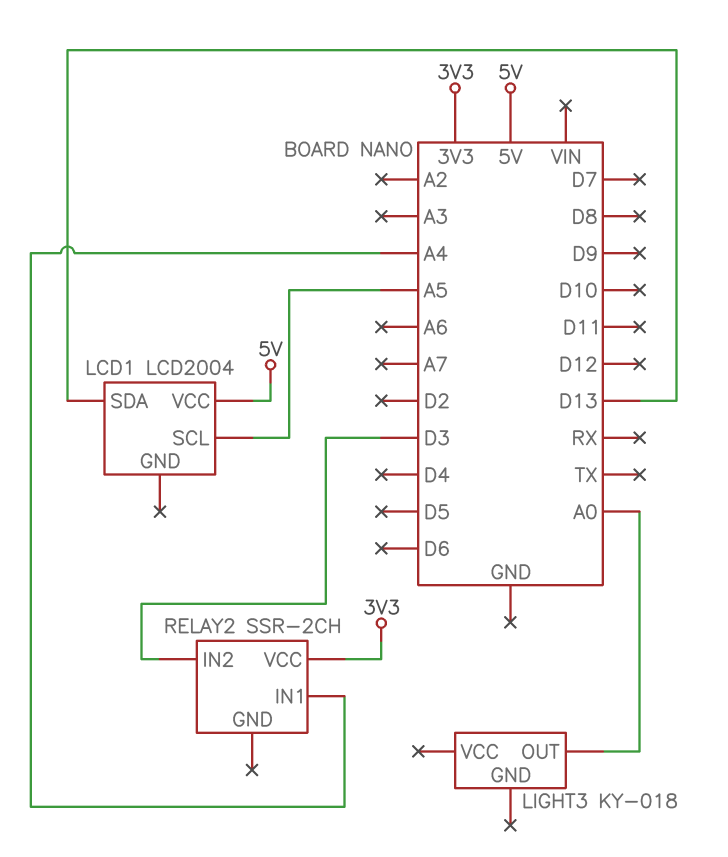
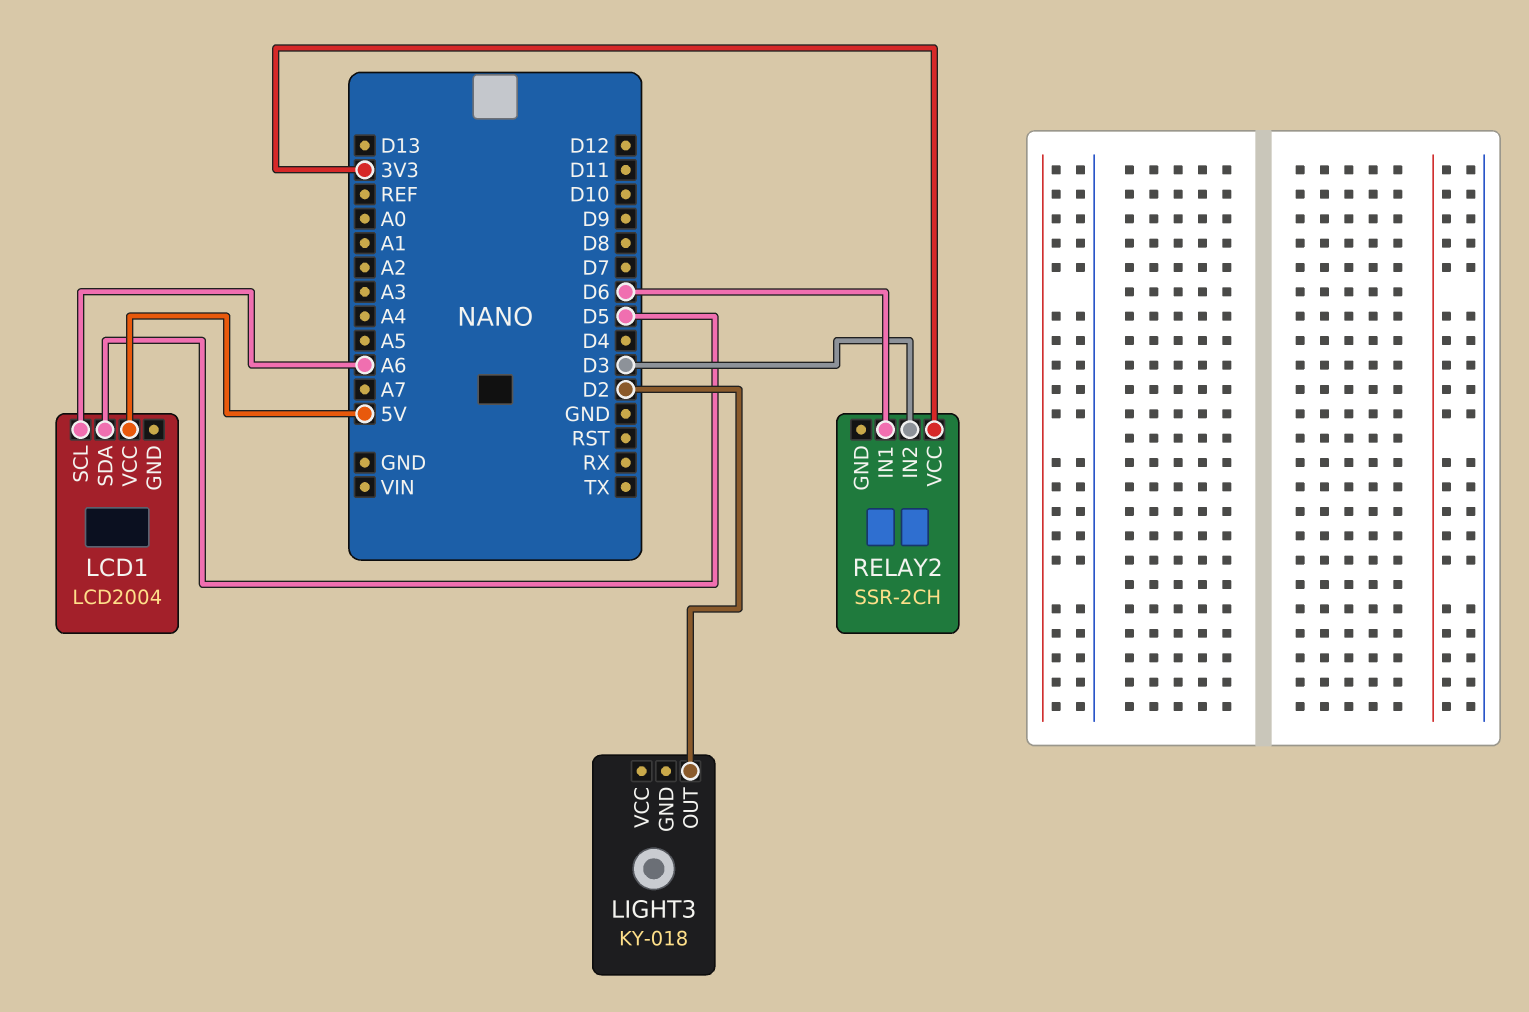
LCD1 pin SCL: A5 -> A6
LCD1 pin SDA: D13 -> D5
LIGHT3 pin OUT: A0 -> D2
RELAY2 pin IN1: A4 -> D6

